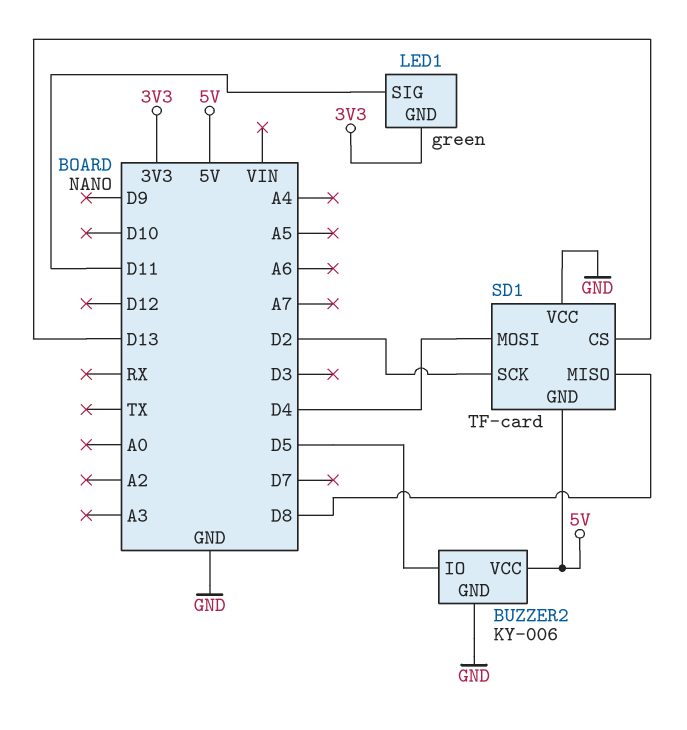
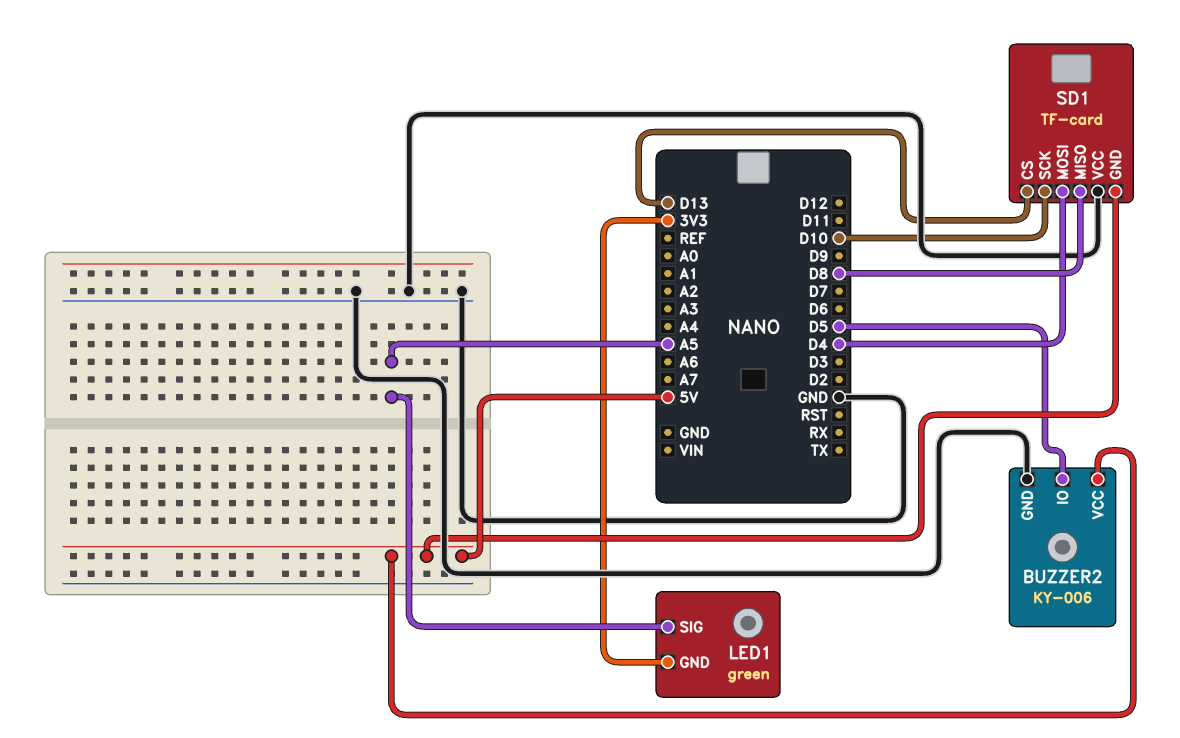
LED1 pin SIG: D11 -> A5
SD1 pin SCK: D2 -> D10

